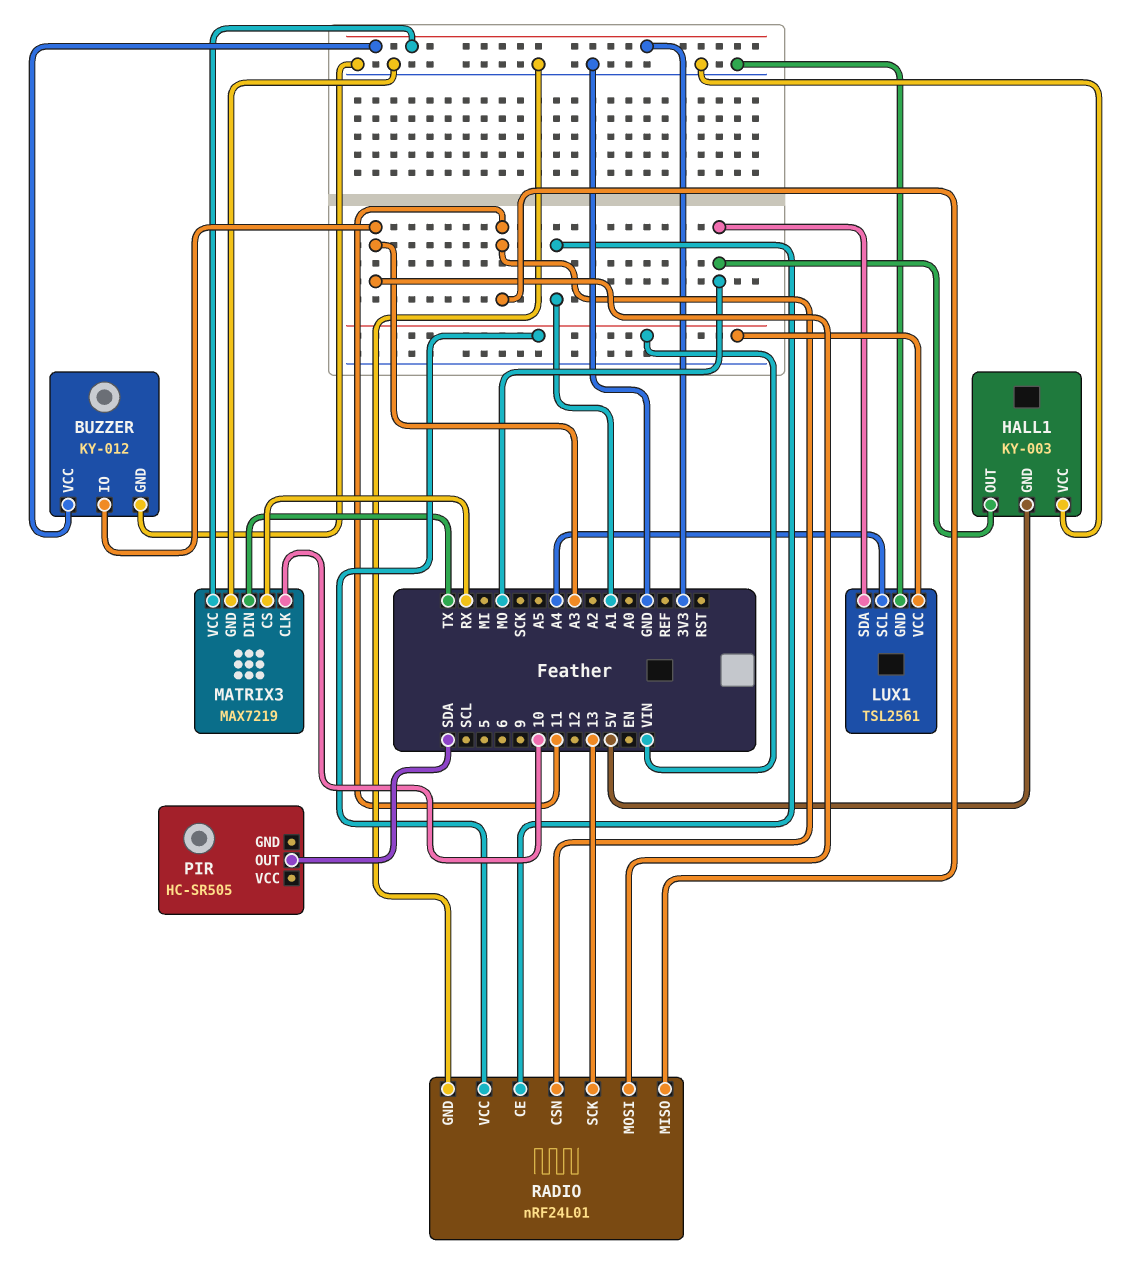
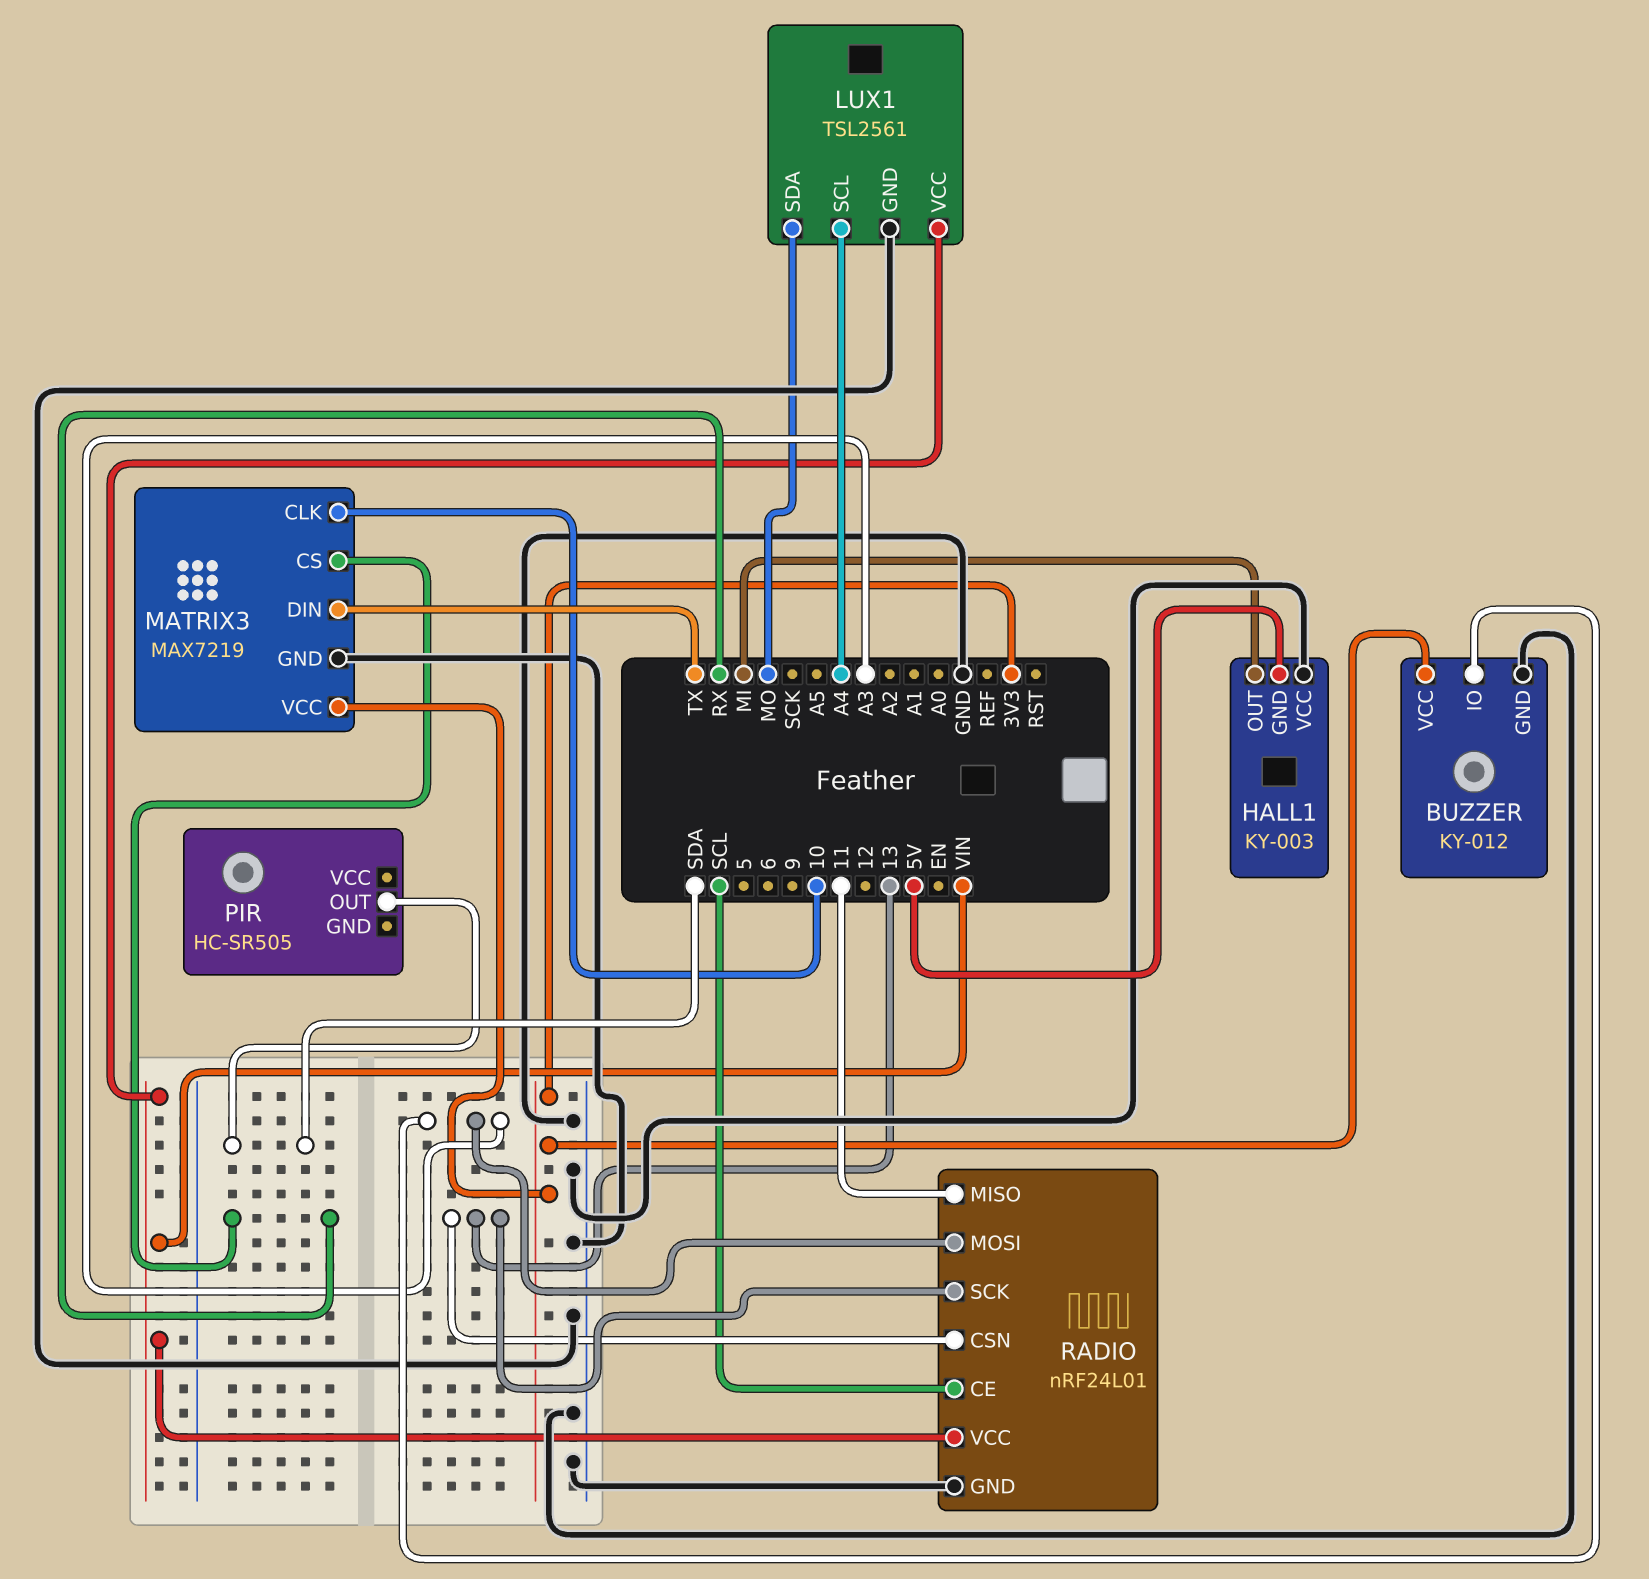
HALL1 pin OUT: MO -> MI
RADIO pin CE: A1 -> SCL
RADIO pin CSN: 11 -> 13

